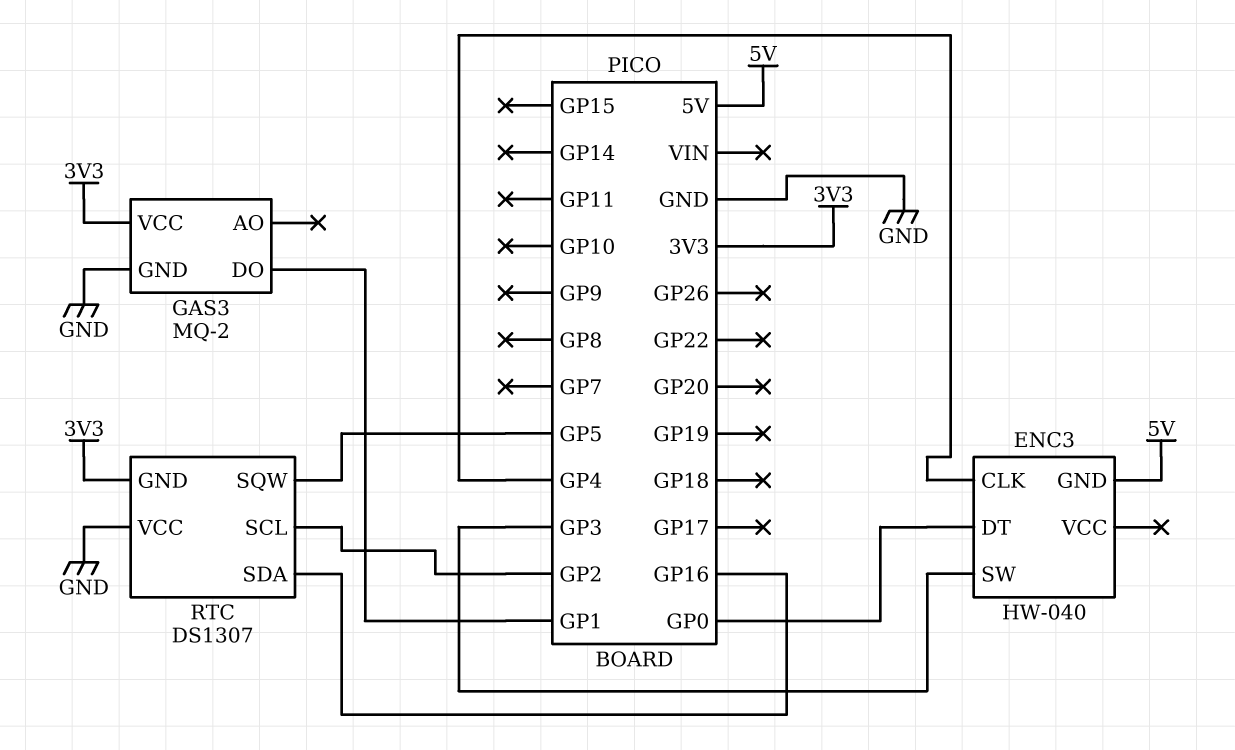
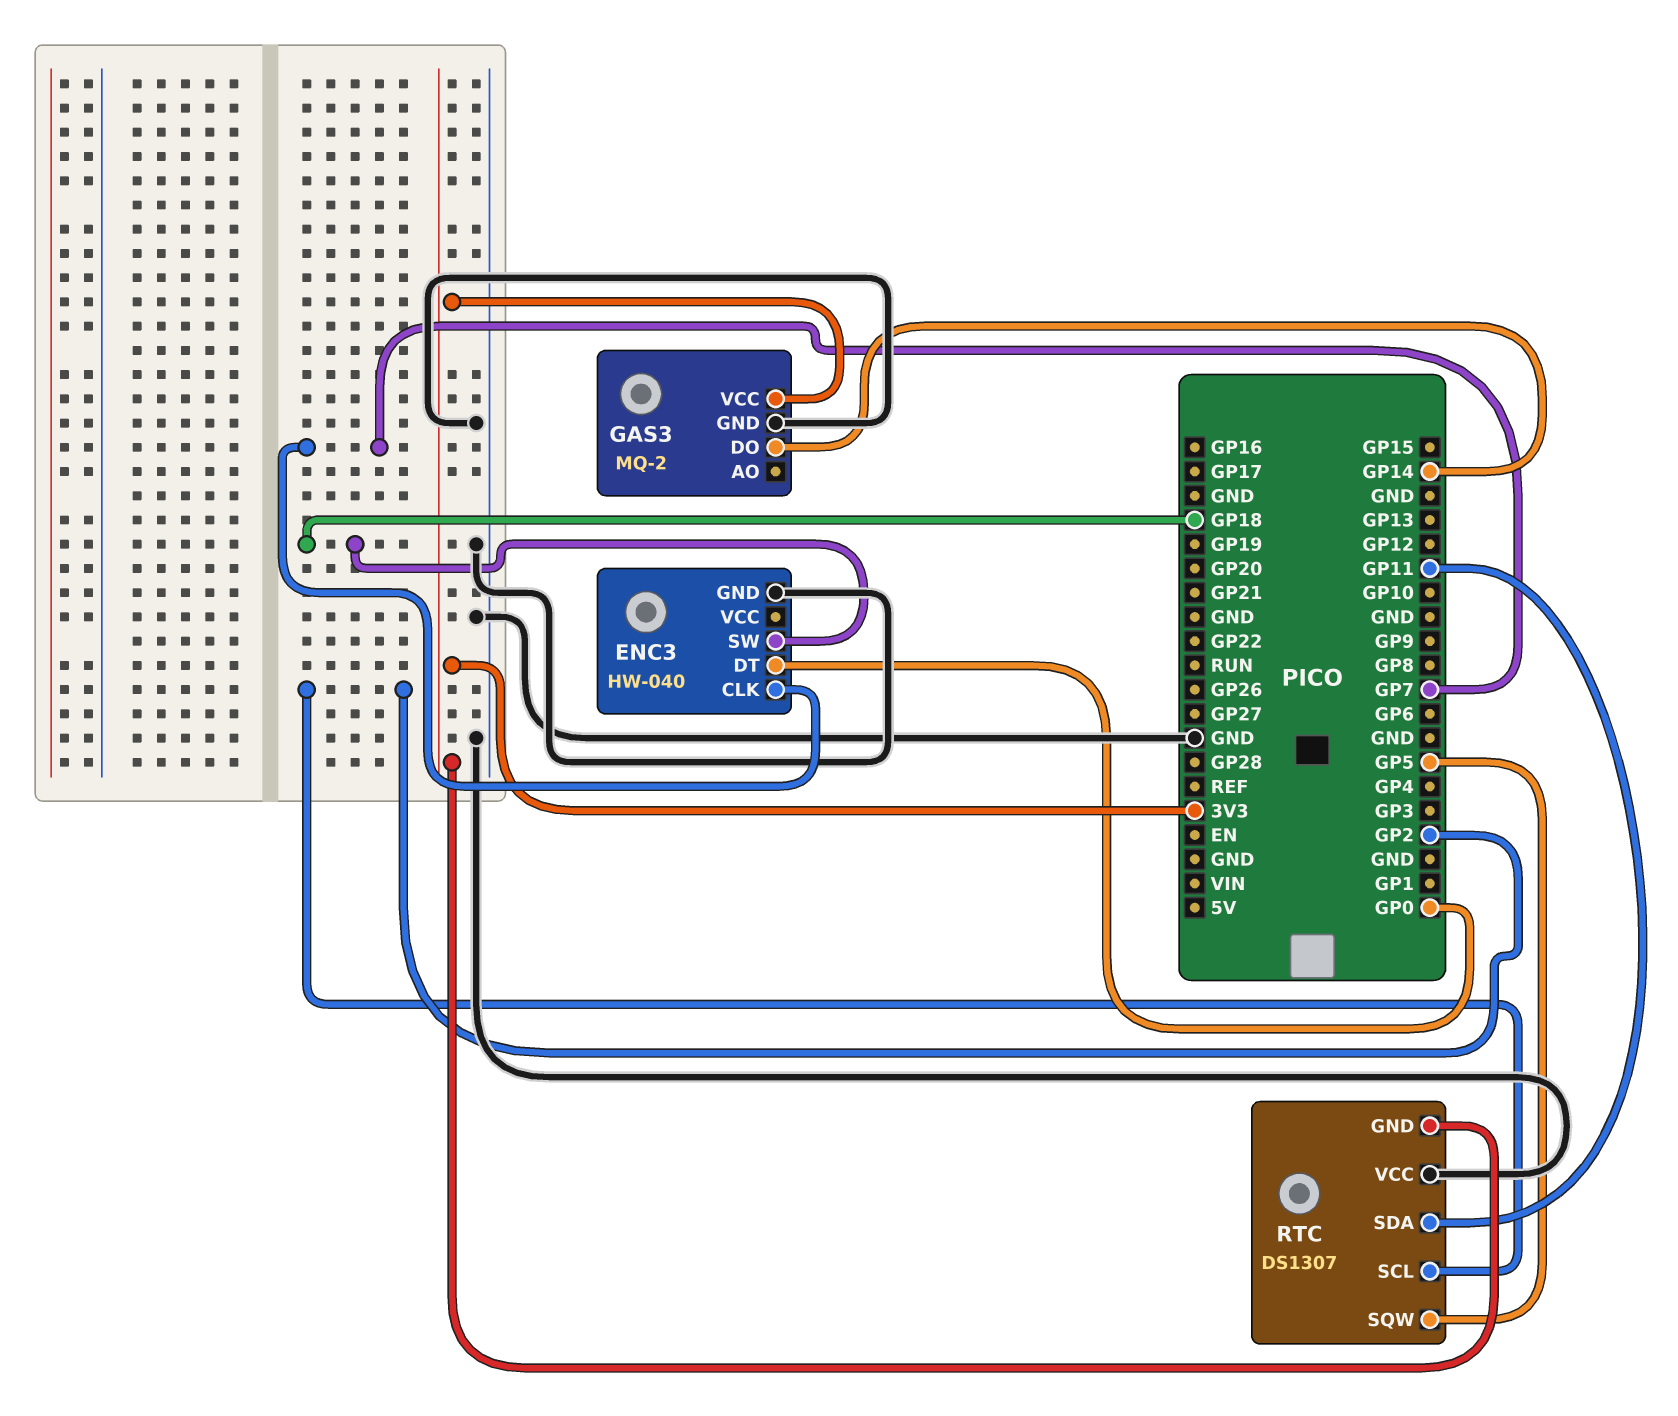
ENC3 pin CLK: GP4 -> GP7
ENC3 pin GND: 5V -> GND
ENC3 pin SW: GP3 -> GP18
GAS3 pin DO: GP1 -> GP14
RTC pin SDA: GP16 -> GP11

